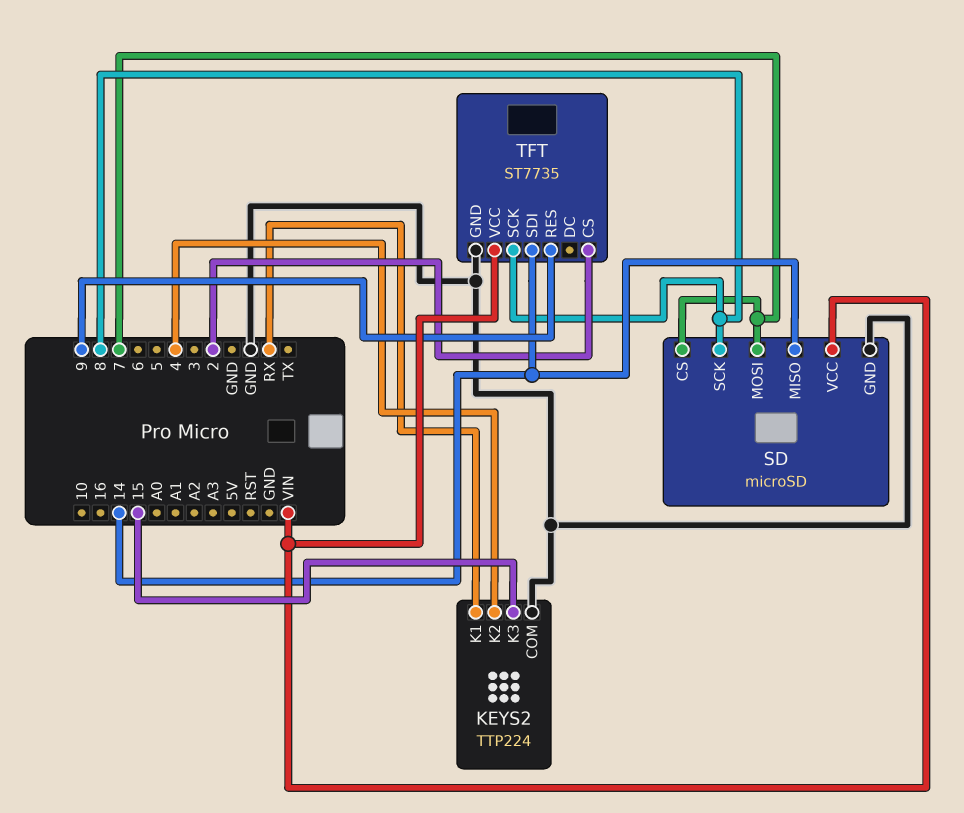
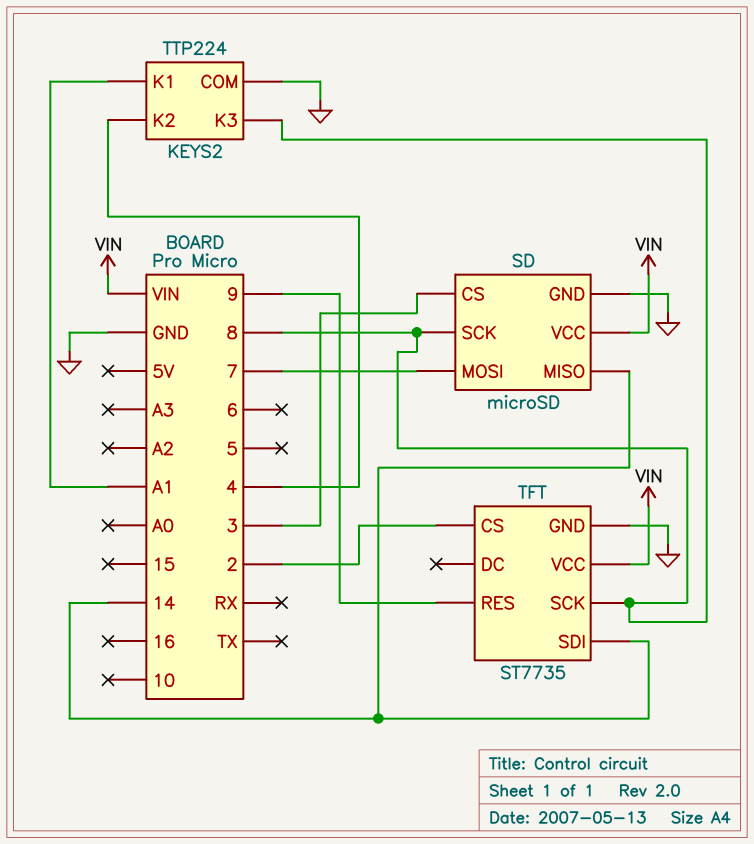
KEYS2 pin K1: RX -> A1
KEYS2 pin K3: 15 -> 8
SD pin CS: 7 -> 3

